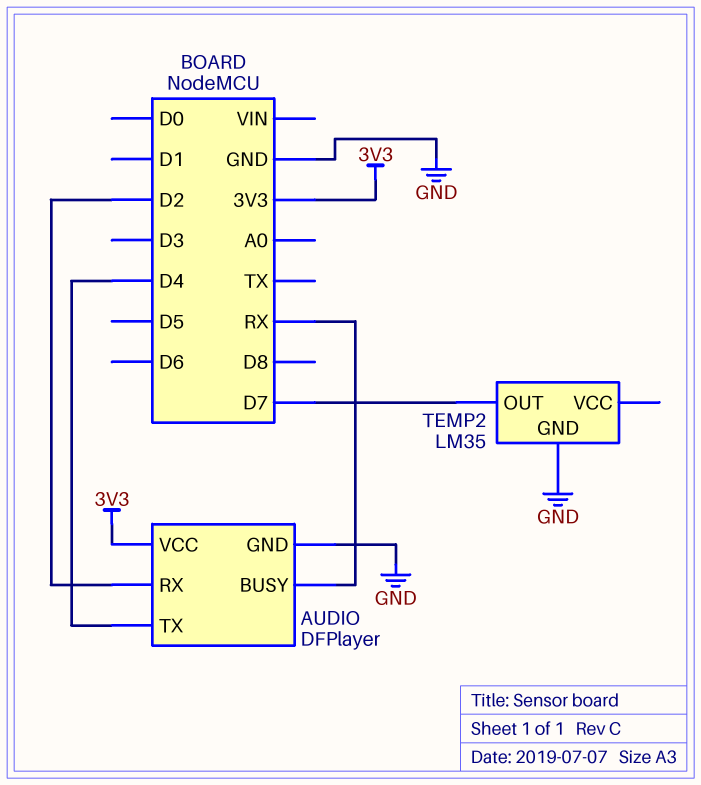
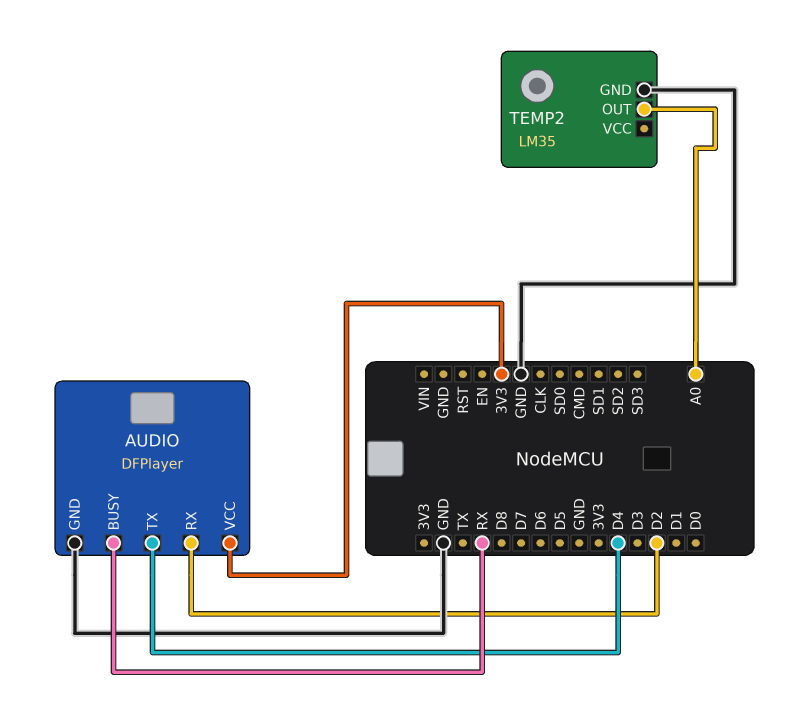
TEMP2 pin OUT: D7 -> A0

